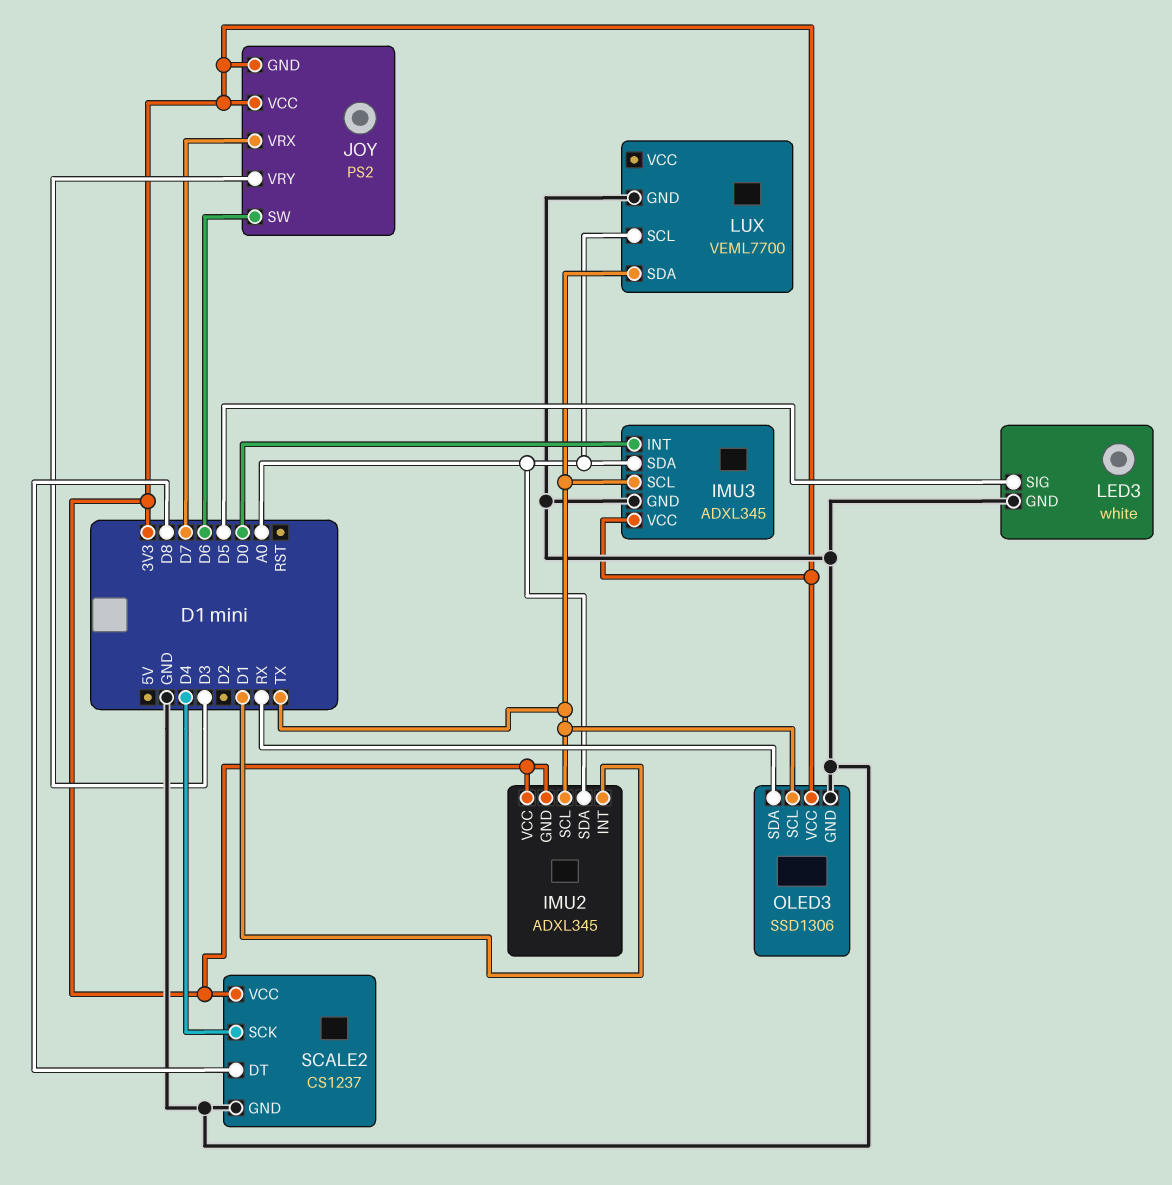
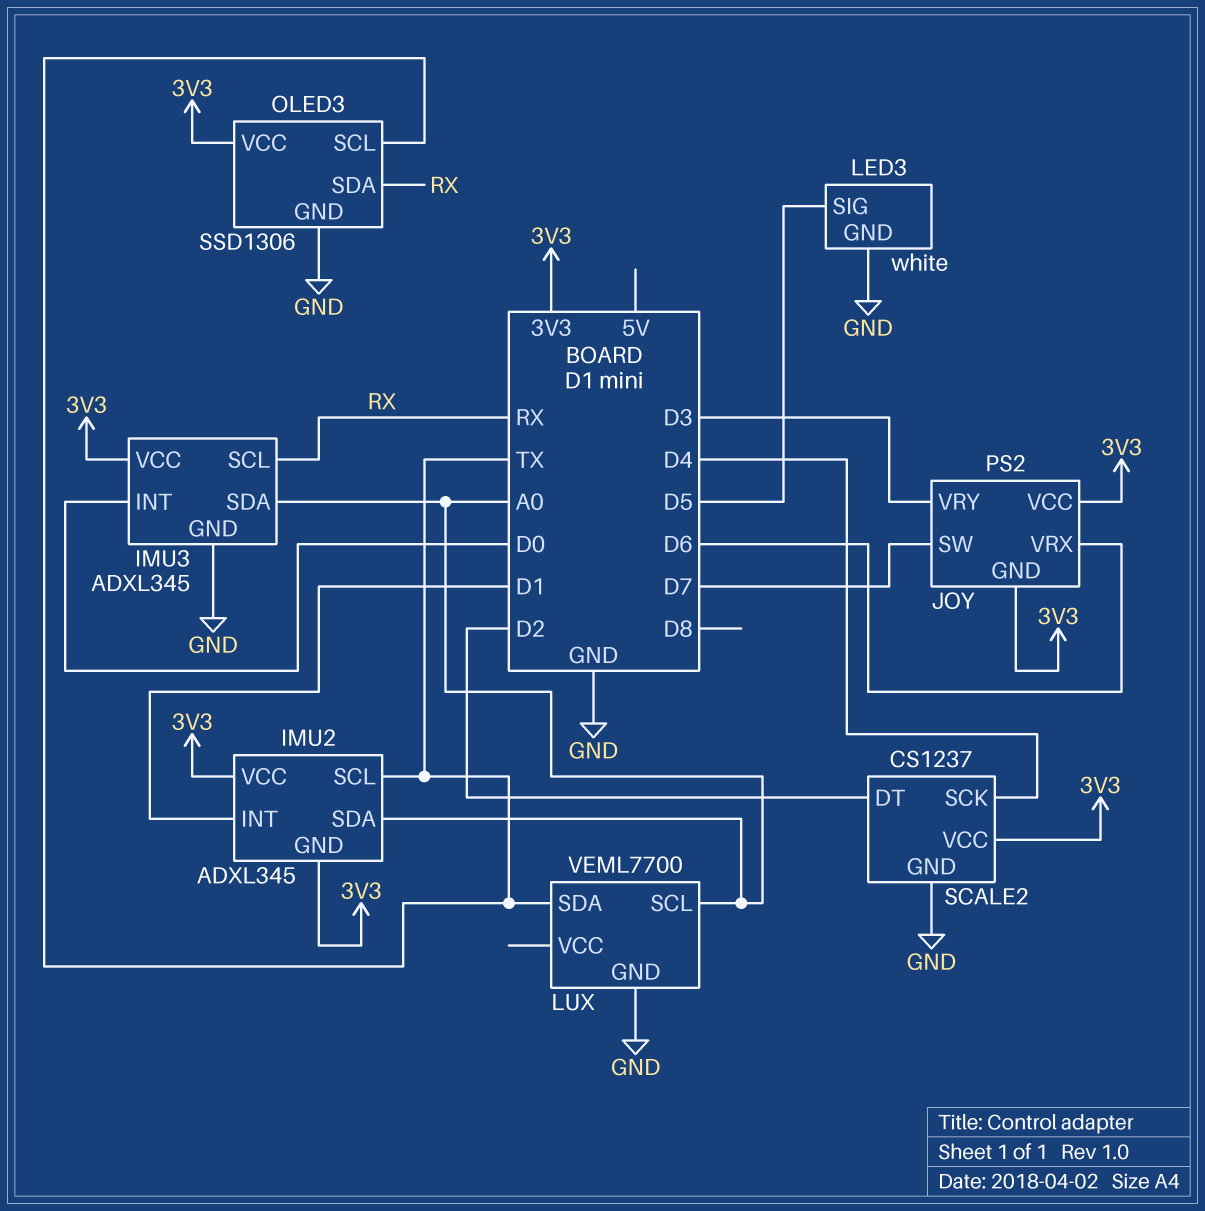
IMU3 pin SCL: TX -> RX
JOY pin SW: D6 -> D7
JOY pin VRX: D7 -> D6
SCALE2 pin DT: D8 -> D2

